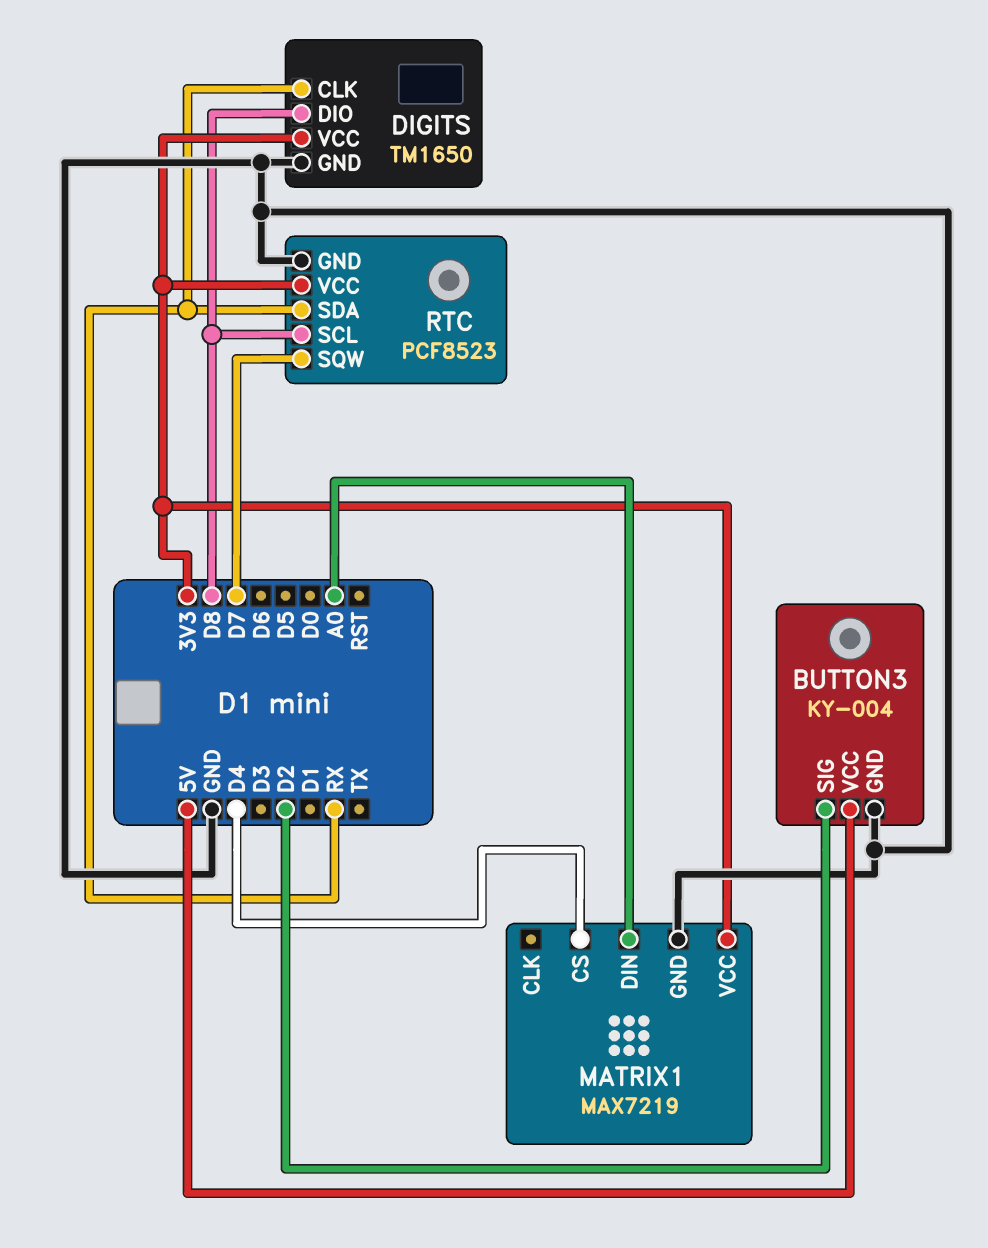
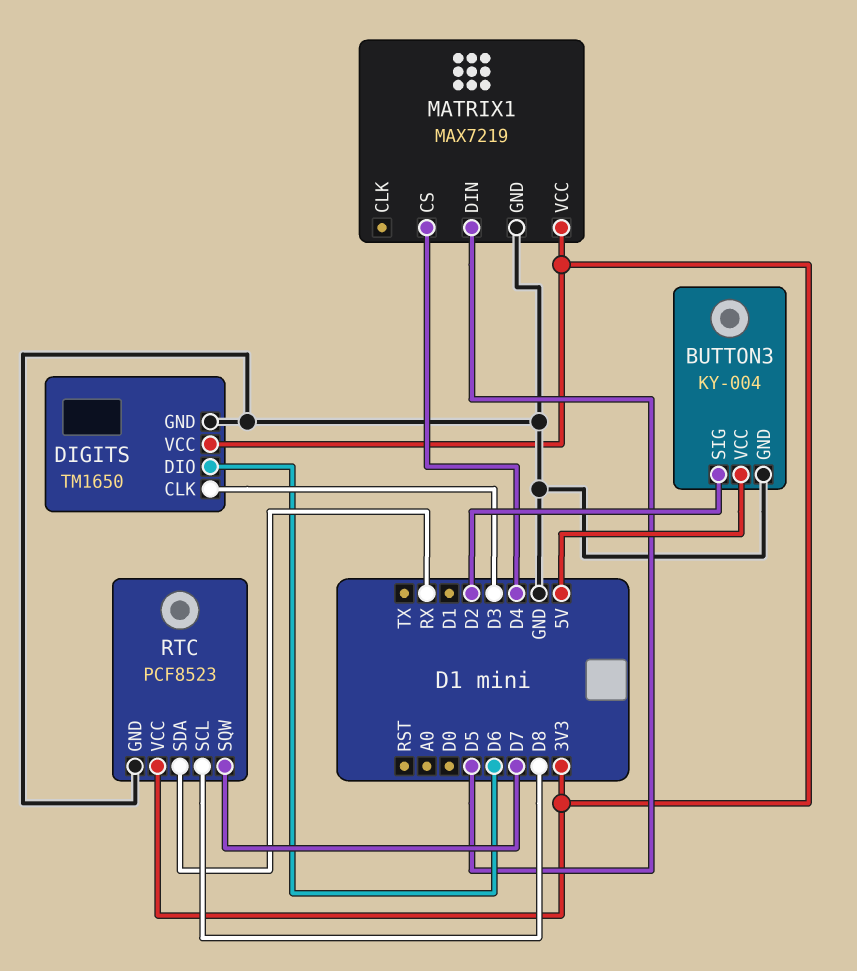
DIGITS pin CLK: RX -> D3
DIGITS pin DIO: D8 -> D6
MATRIX1 pin DIN: A0 -> D5

